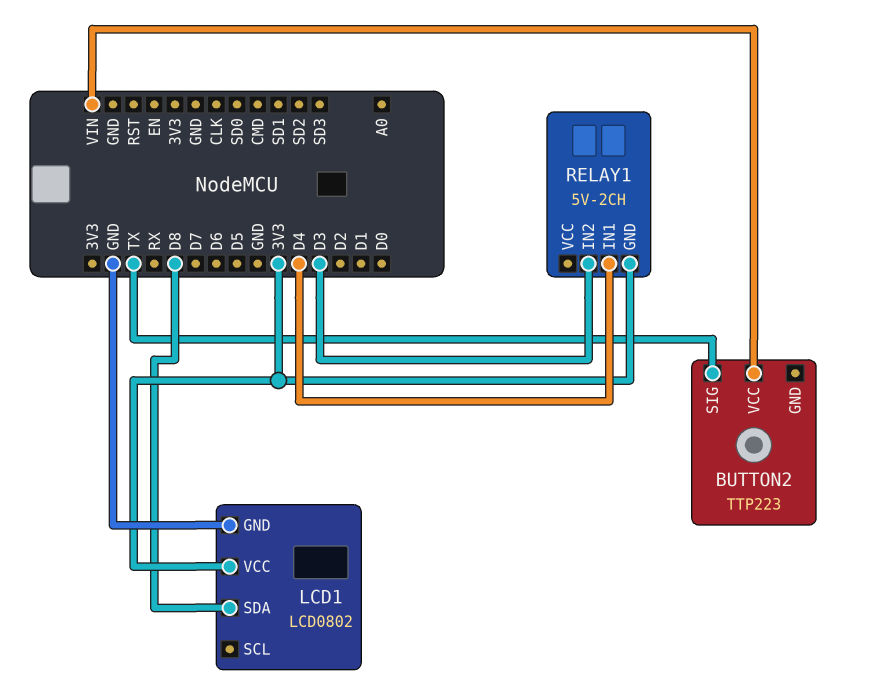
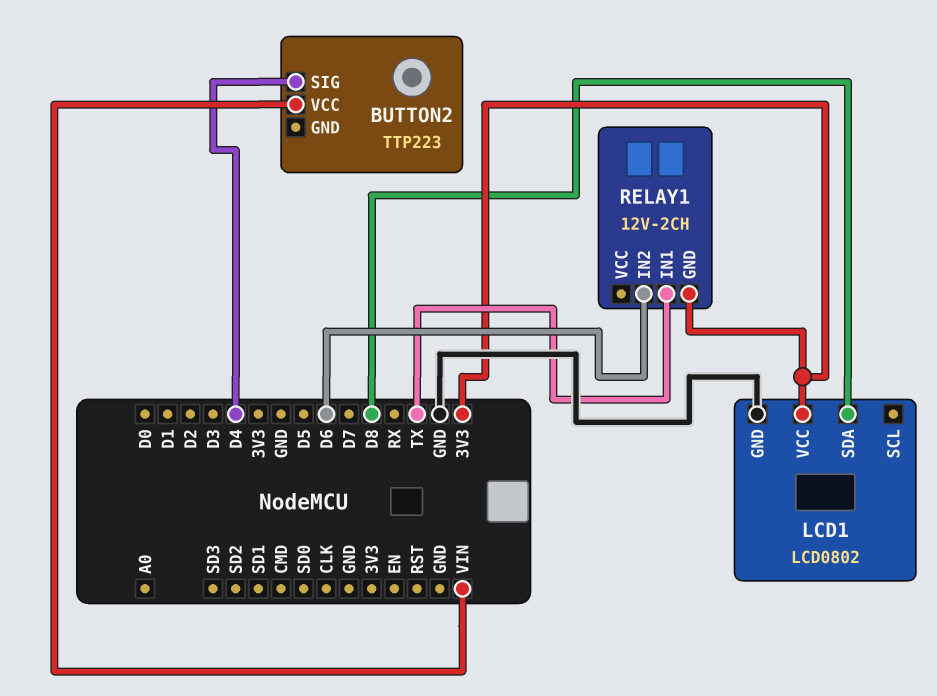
BUTTON2 pin SIG: TX -> D4
RELAY1: 5V-2CH -> 12V-2CH
RELAY1 pin IN1: D4 -> TX
RELAY1 pin IN2: D3 -> D6

